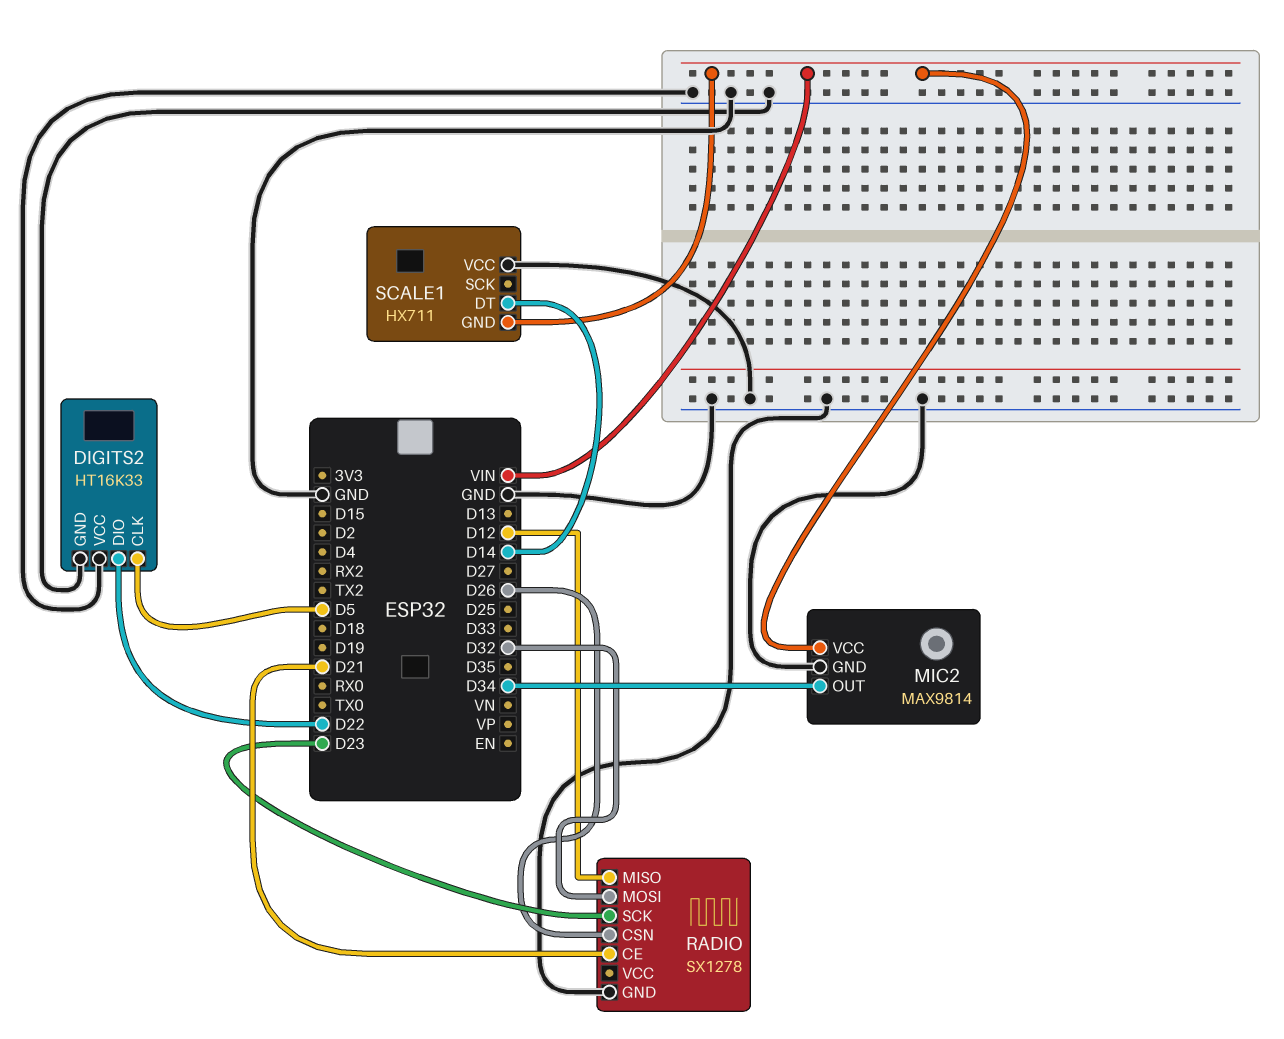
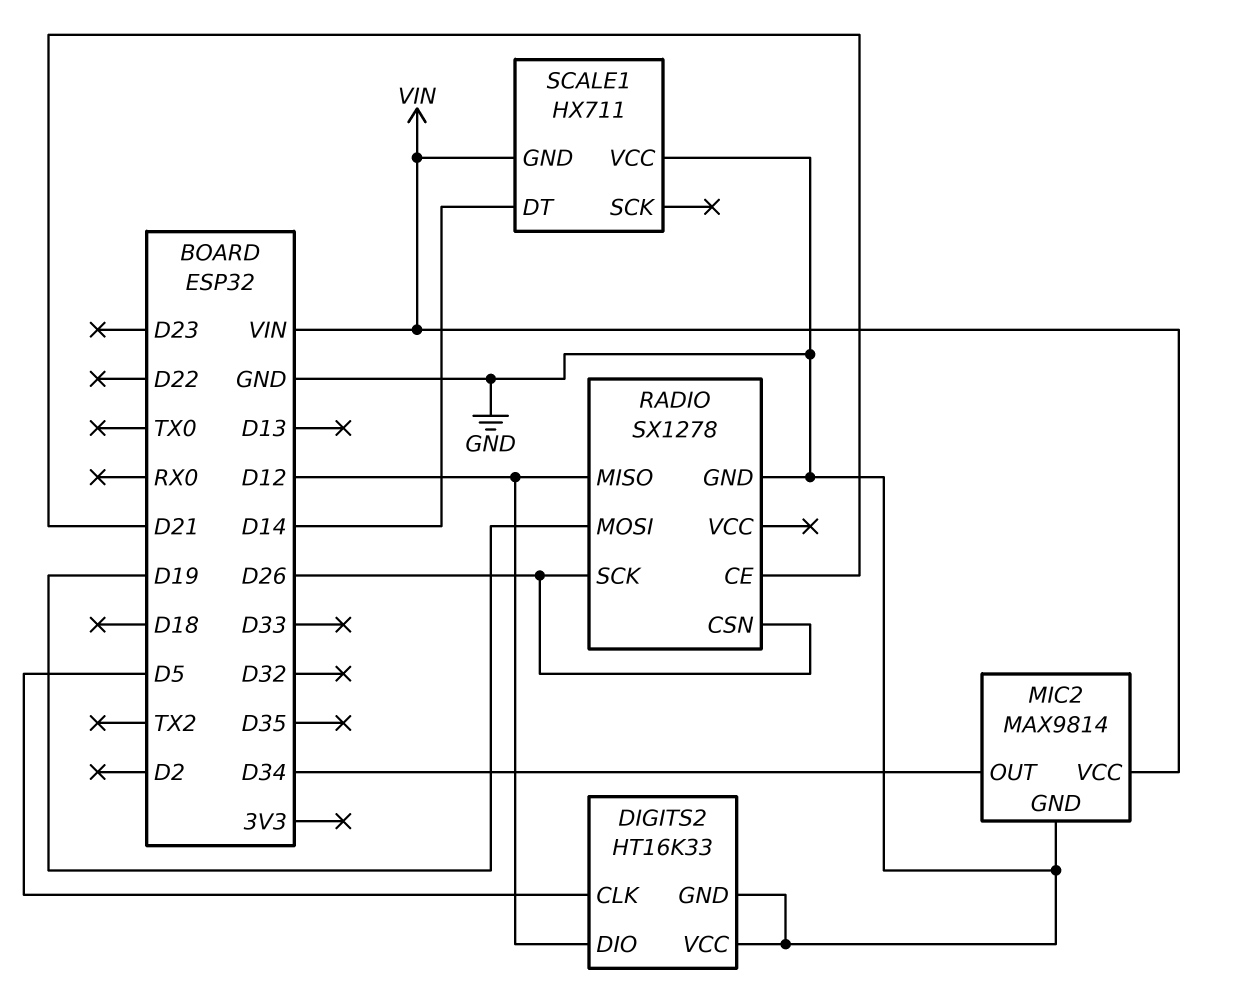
DIGITS2 pin DIO: D22 -> D12
RADIO pin MOSI: D32 -> D19
RADIO pin SCK: D23 -> D26

